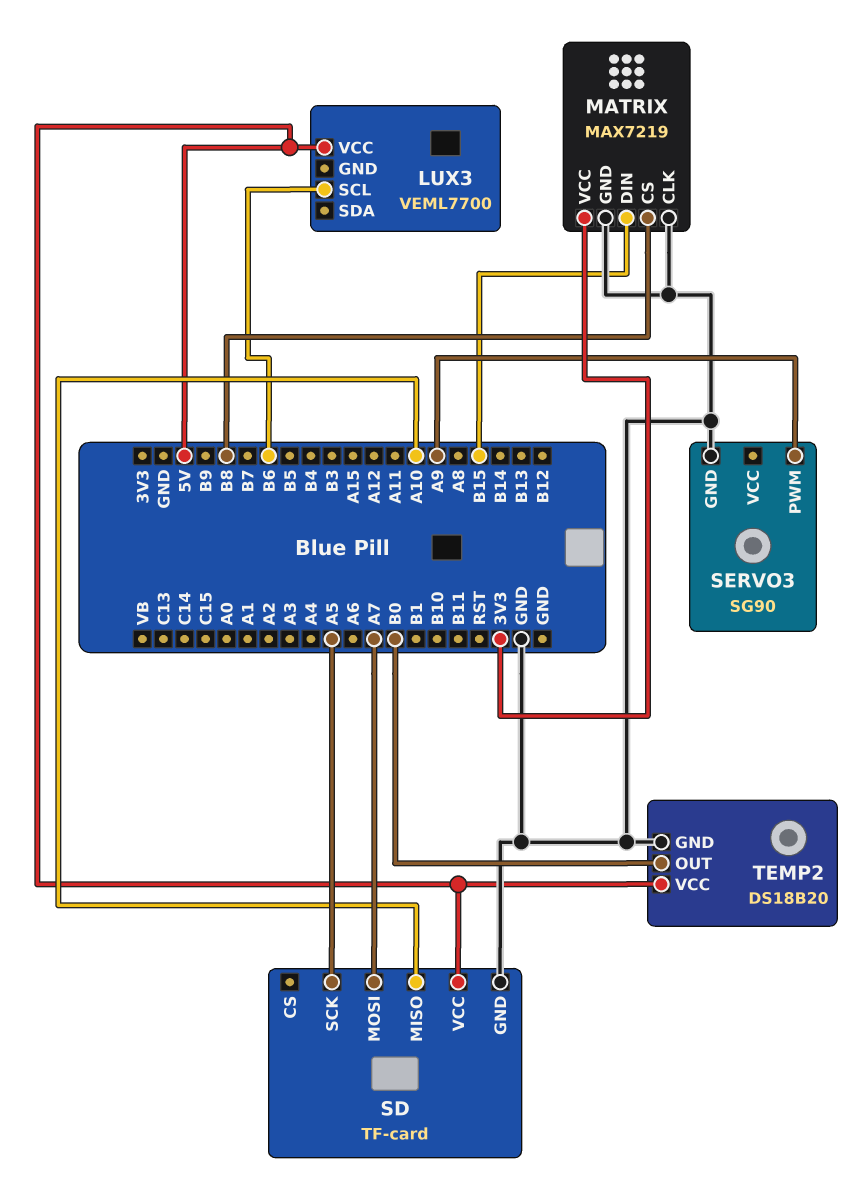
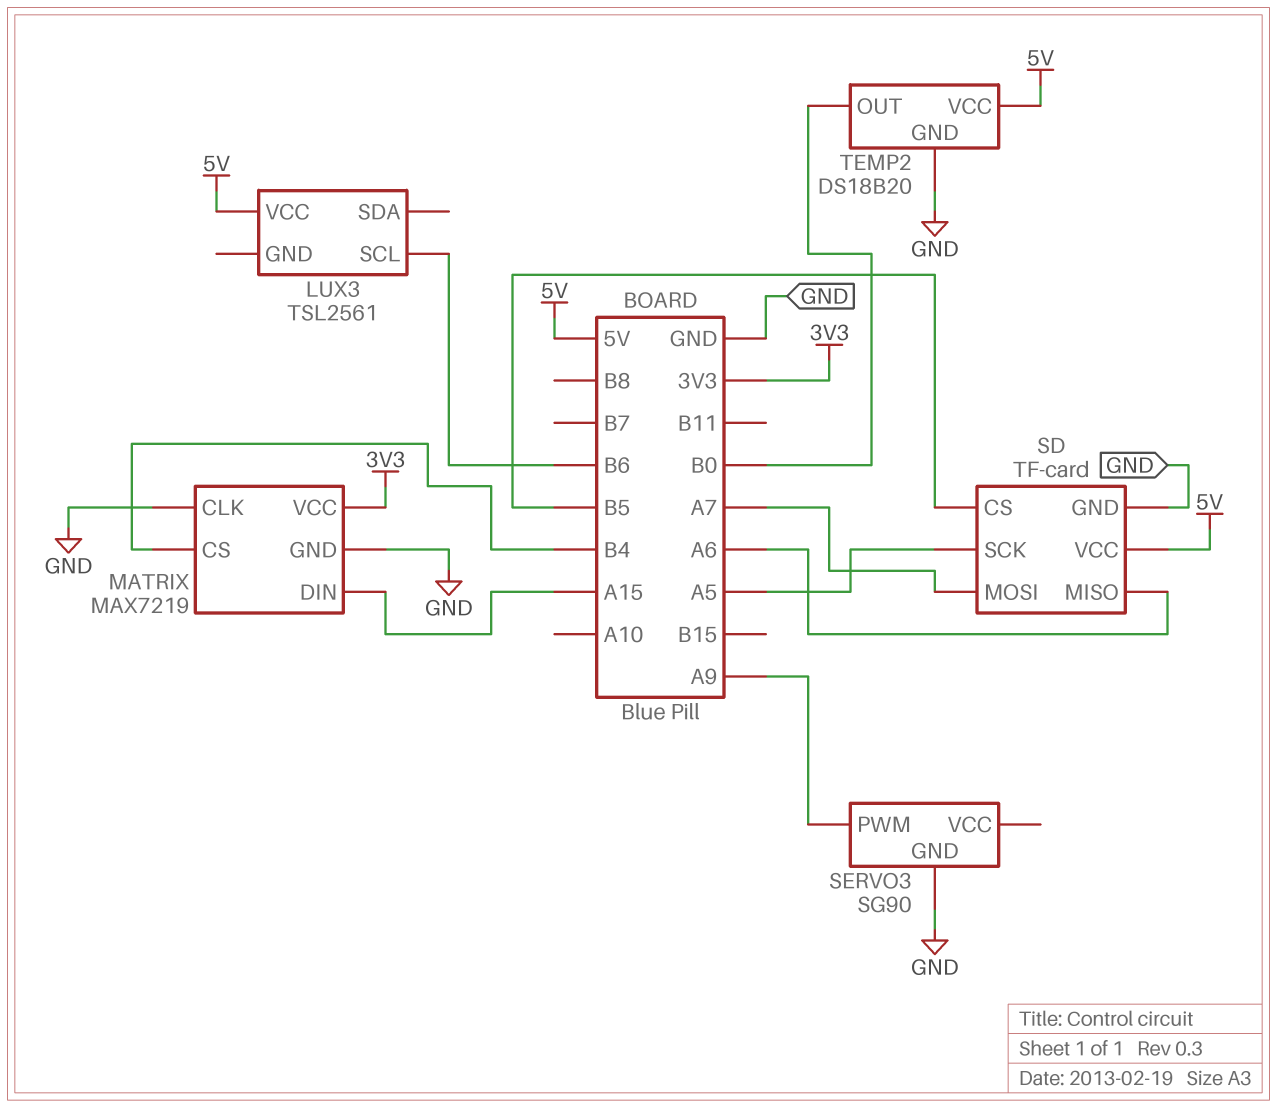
LUX3: VEML7700 -> TSL2561
MATRIX pin CS: B8 -> B4
MATRIX pin DIN: B15 -> A15
SD pin CS: none -> B5
SD pin MISO: A10 -> A6

